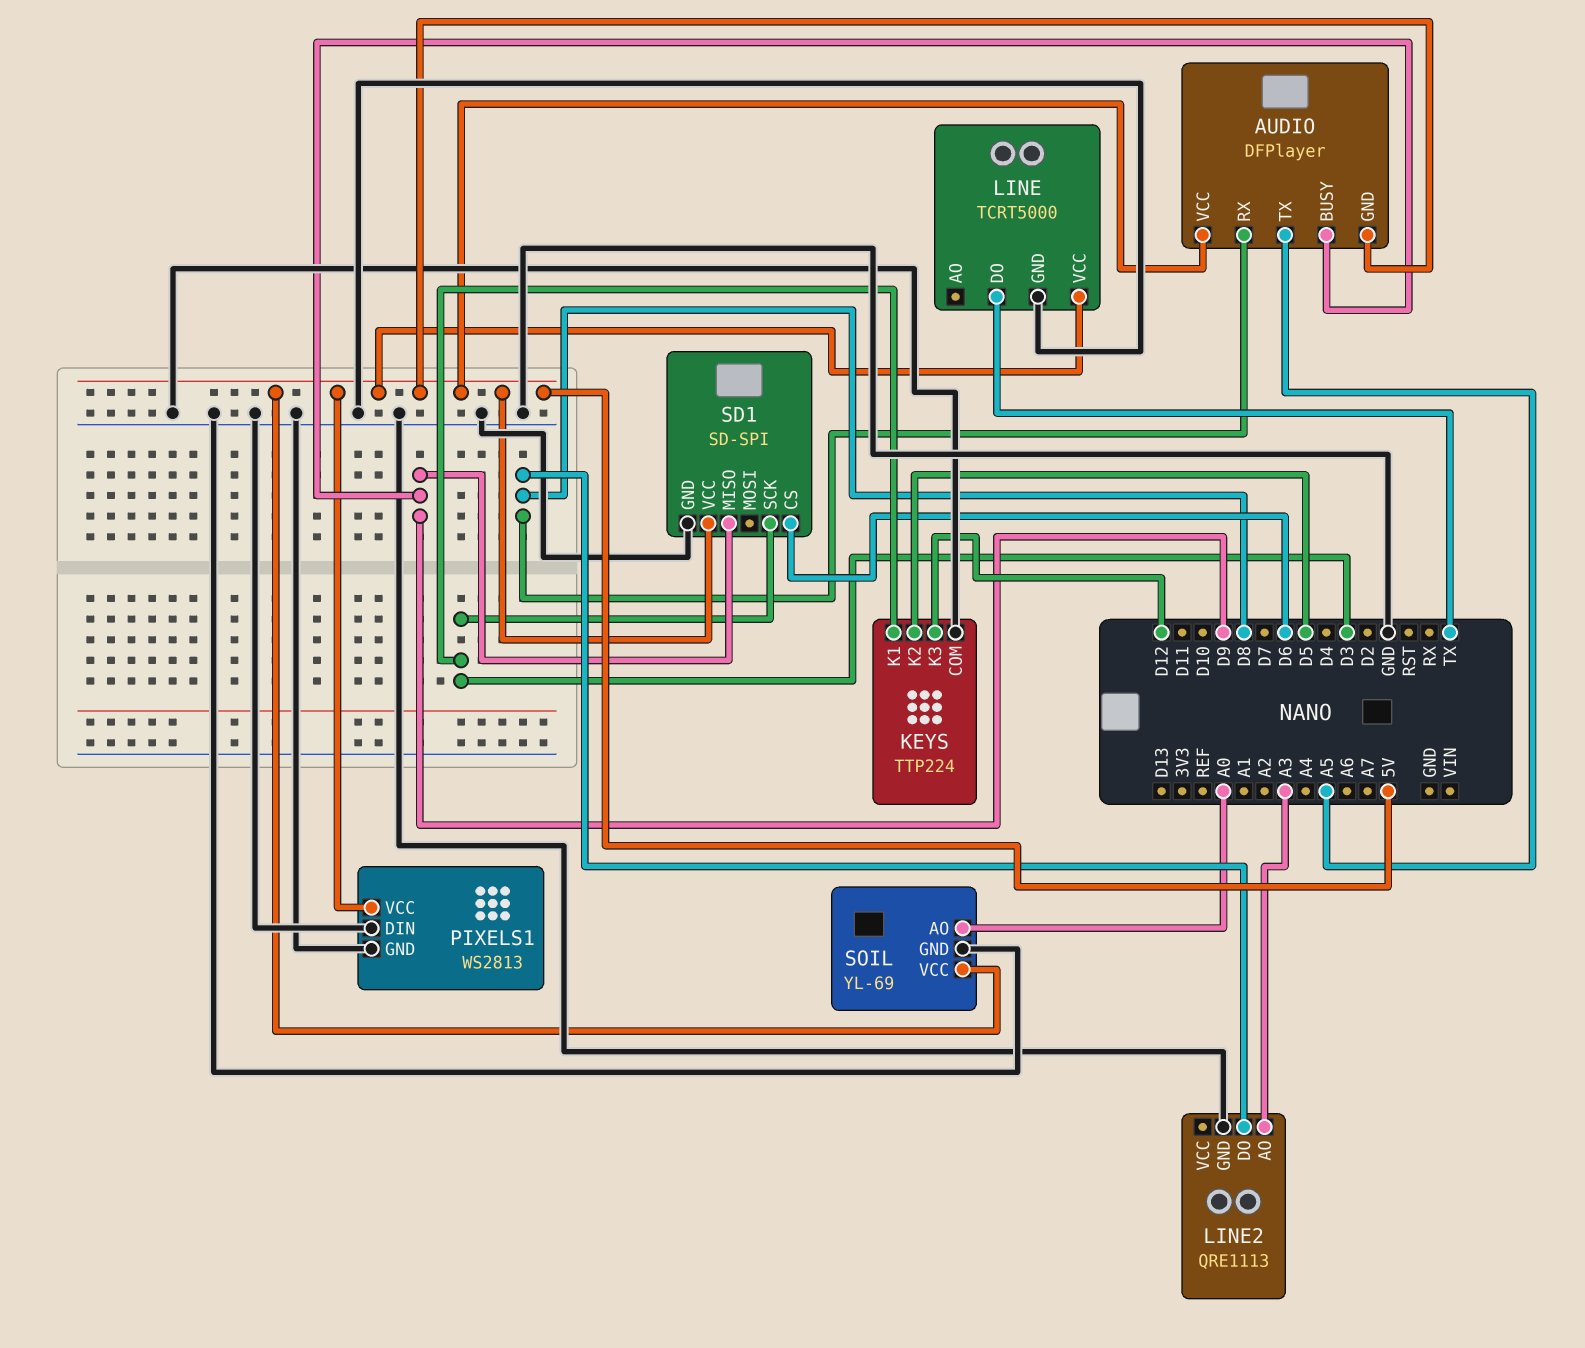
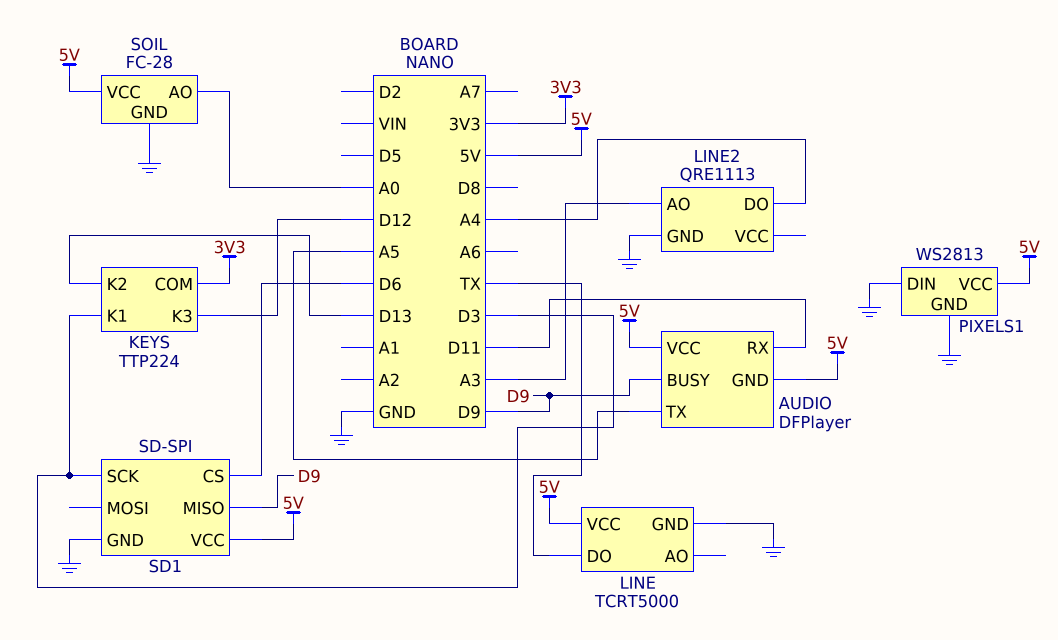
AUDIO pin RX: D8 -> D11
KEYS pin COM: GND -> 3V3
KEYS pin K2: D5 -> D13
LINE2 pin DO: D8 -> A4
SOIL: YL-69 -> FC-28

